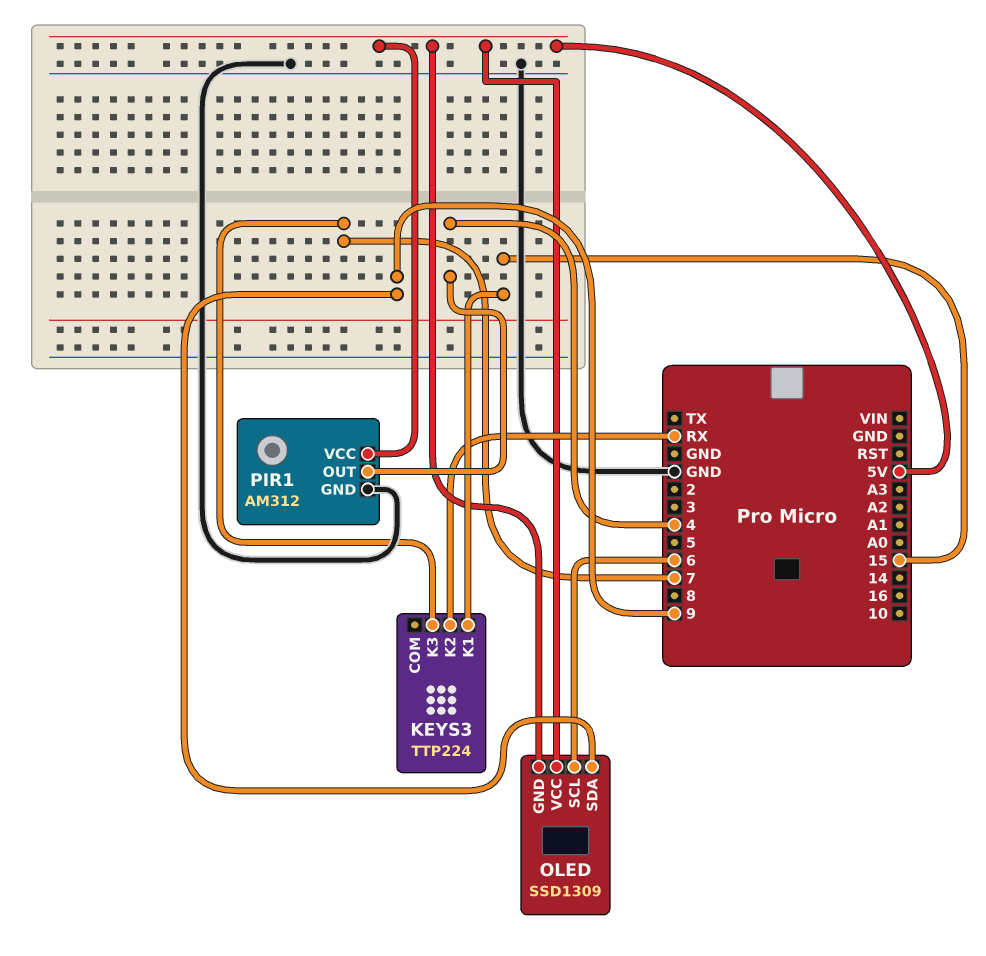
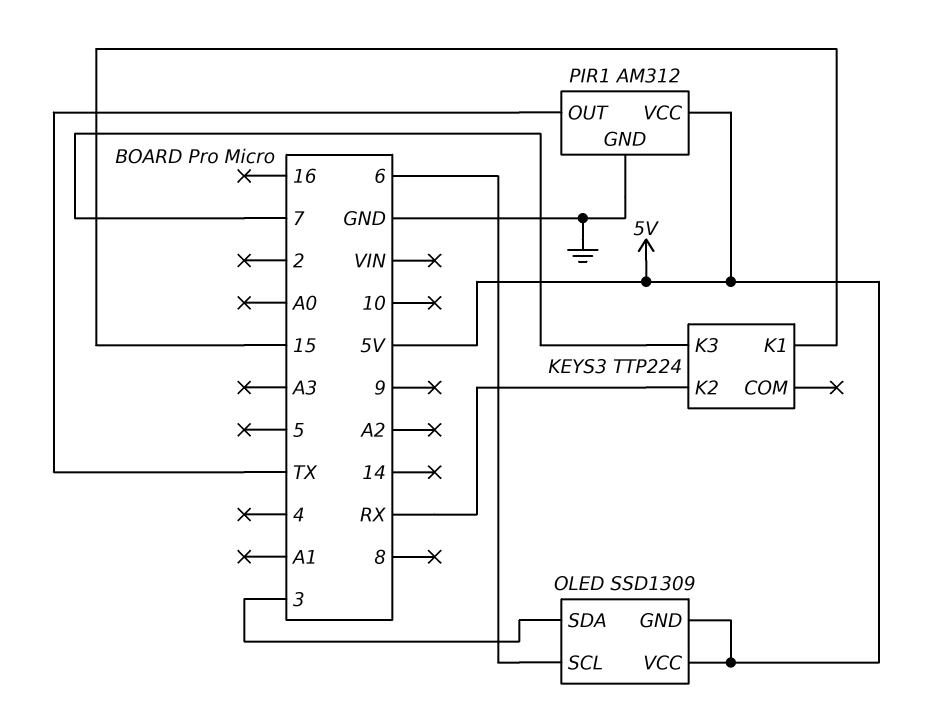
OLED pin SDA: 9 -> 3
PIR1 pin OUT: 4 -> TX

